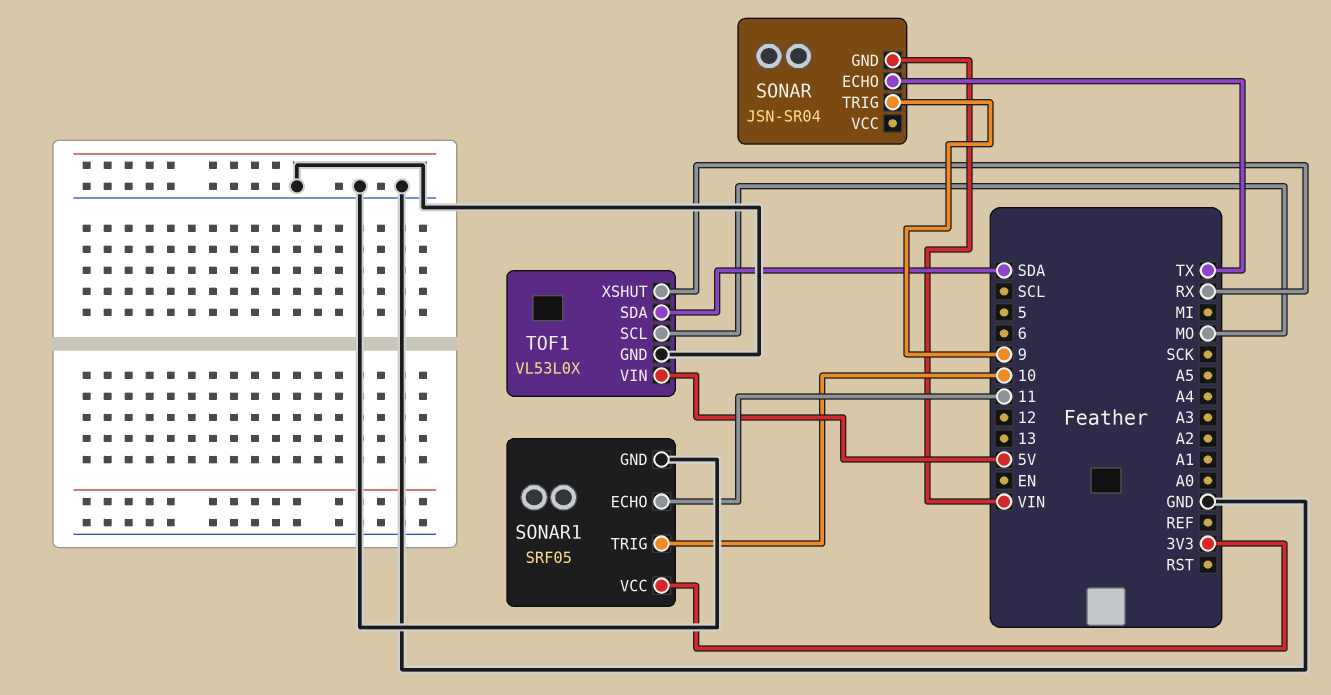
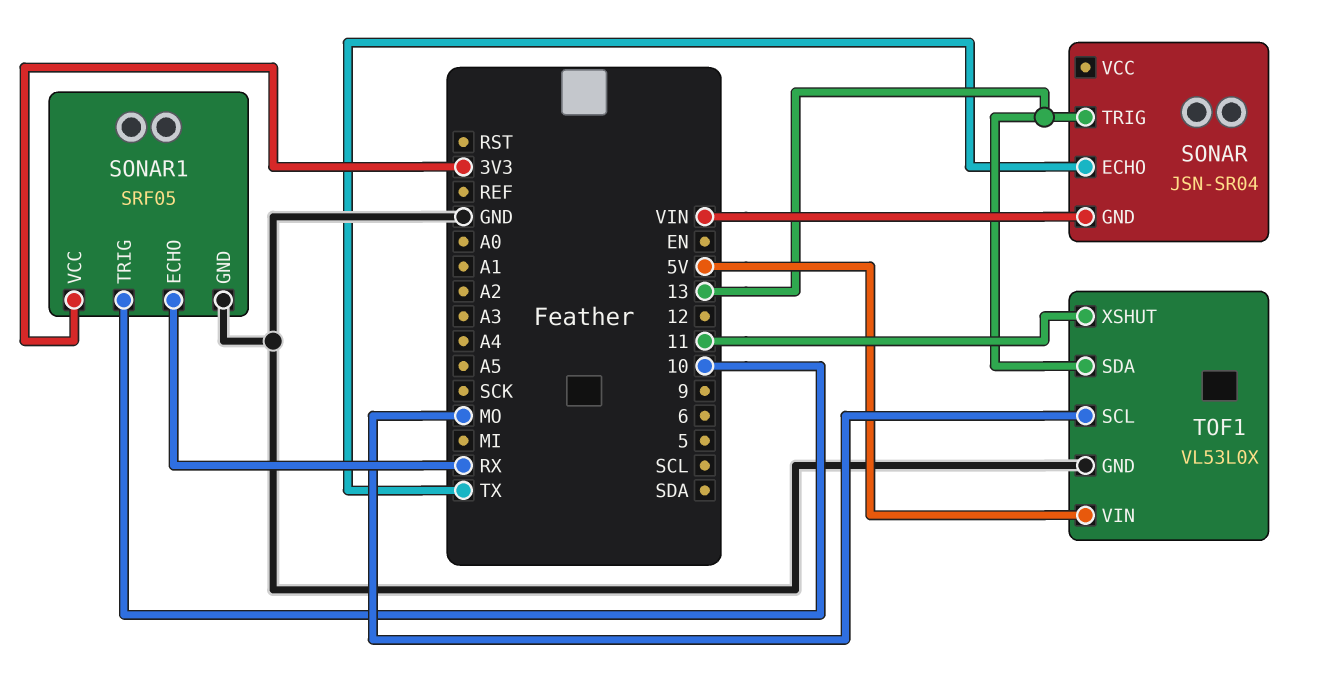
SONAR pin TRIG: 9 -> 13
SONAR1 pin ECHO: 11 -> RX
TOF1 pin SDA: SDA -> 13
TOF1 pin XSHUT: RX -> 11

